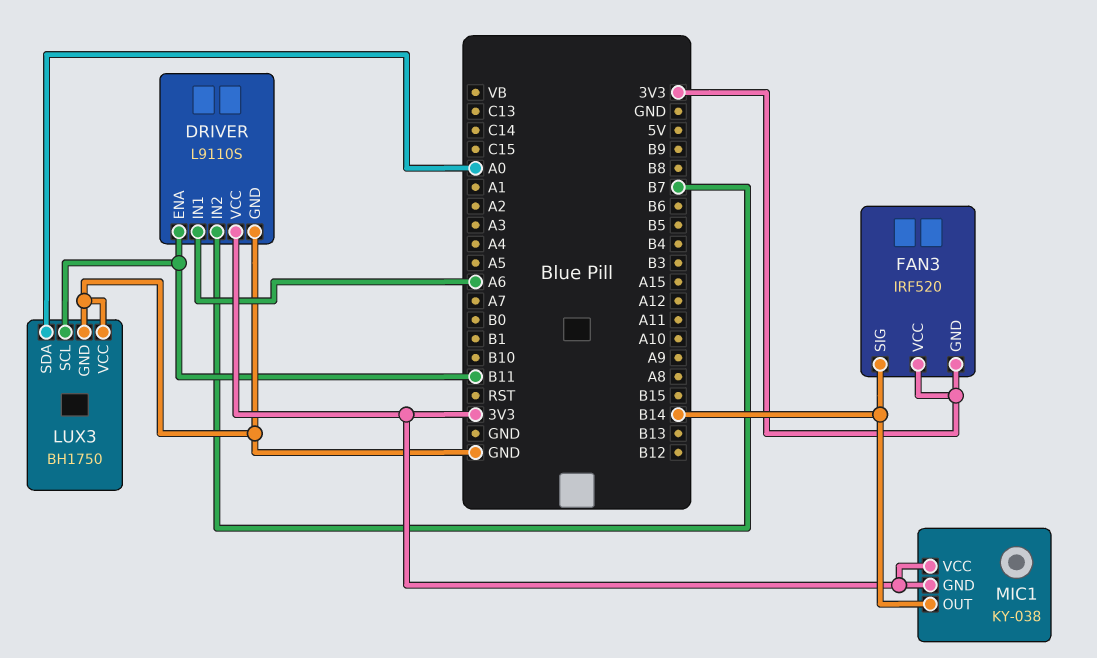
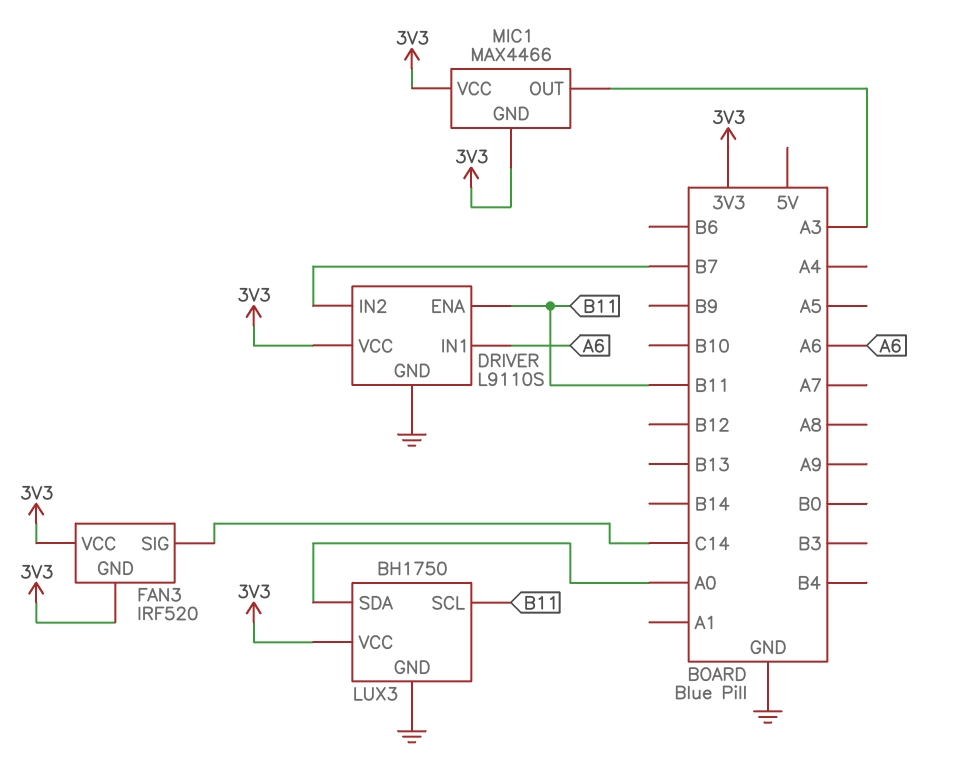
FAN3 pin SIG: B14 -> C14
LUX3 pin VCC: GND -> 3V3
MIC1: KY-038 -> MAX4466
MIC1 pin OUT: B14 -> A3

